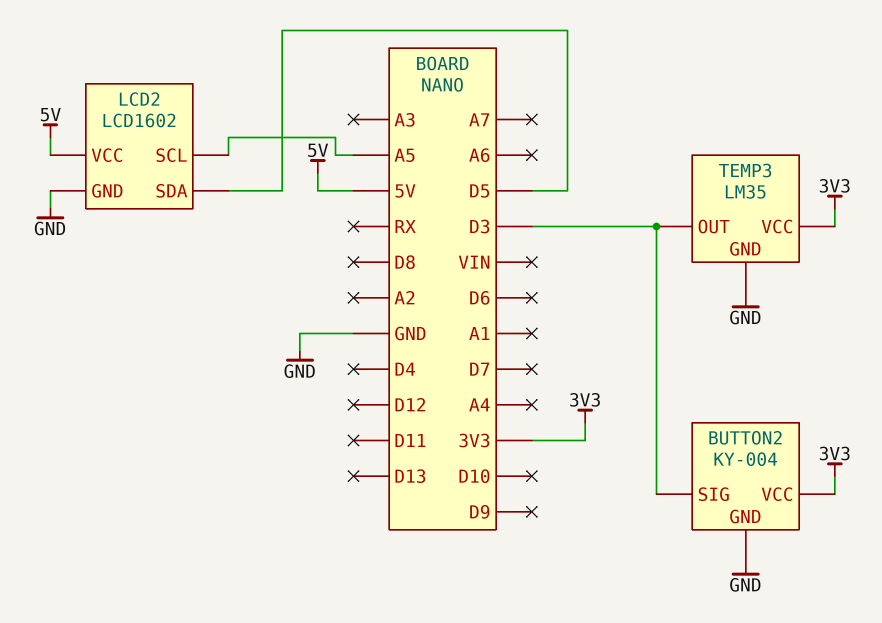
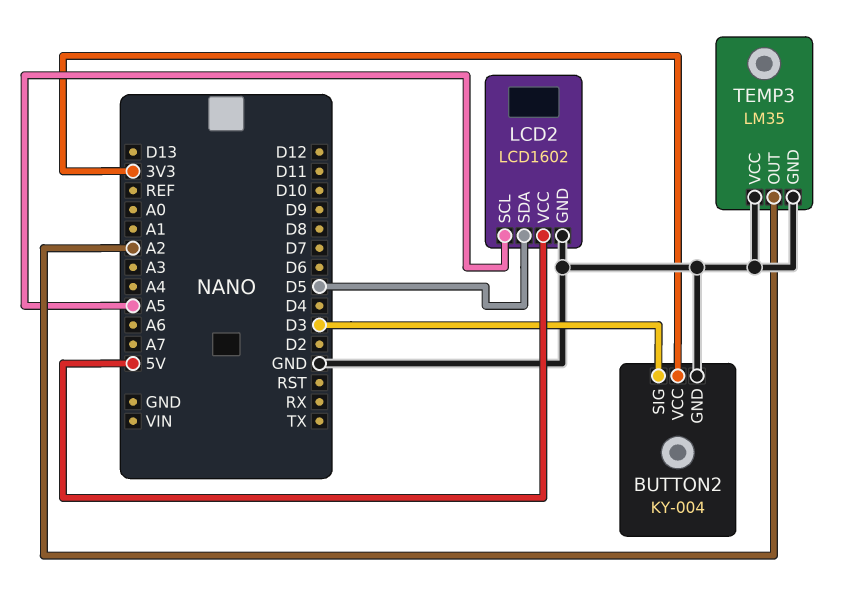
TEMP3 pin OUT: D3 -> A2
TEMP3 pin VCC: 3V3 -> GND

